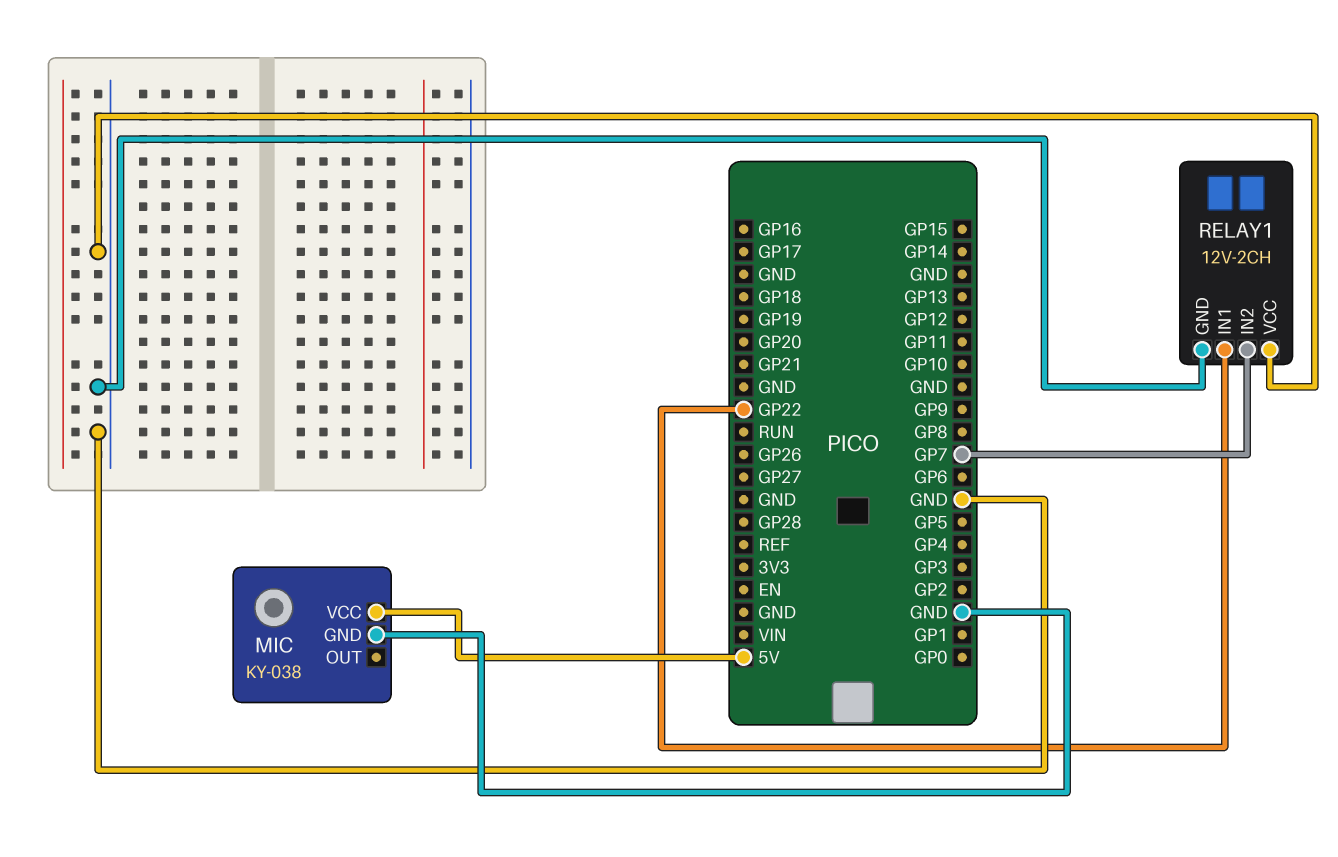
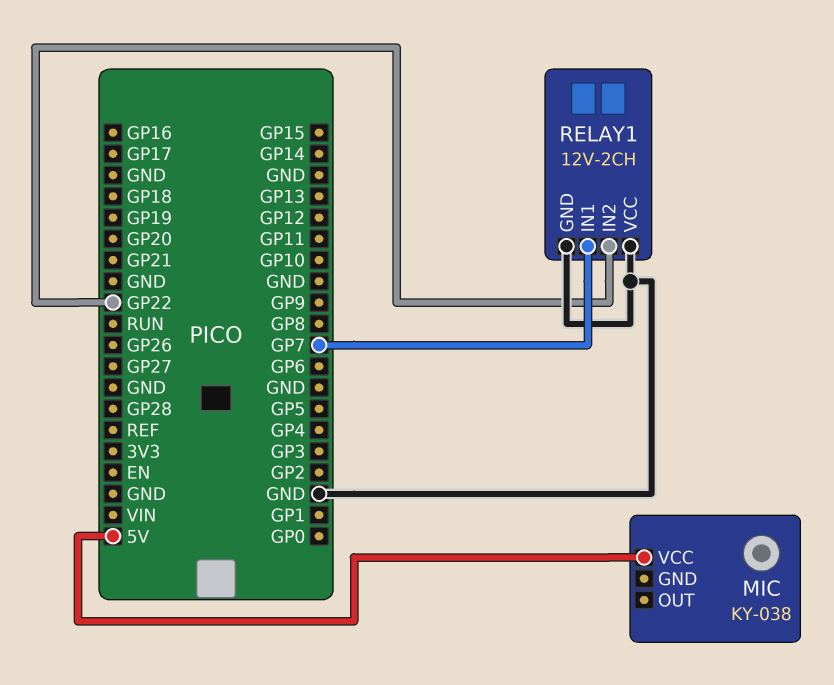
MIC pin GND: GND -> none
RELAY1 pin IN1: GP22 -> GP7
RELAY1 pin IN2: GP7 -> GP22

